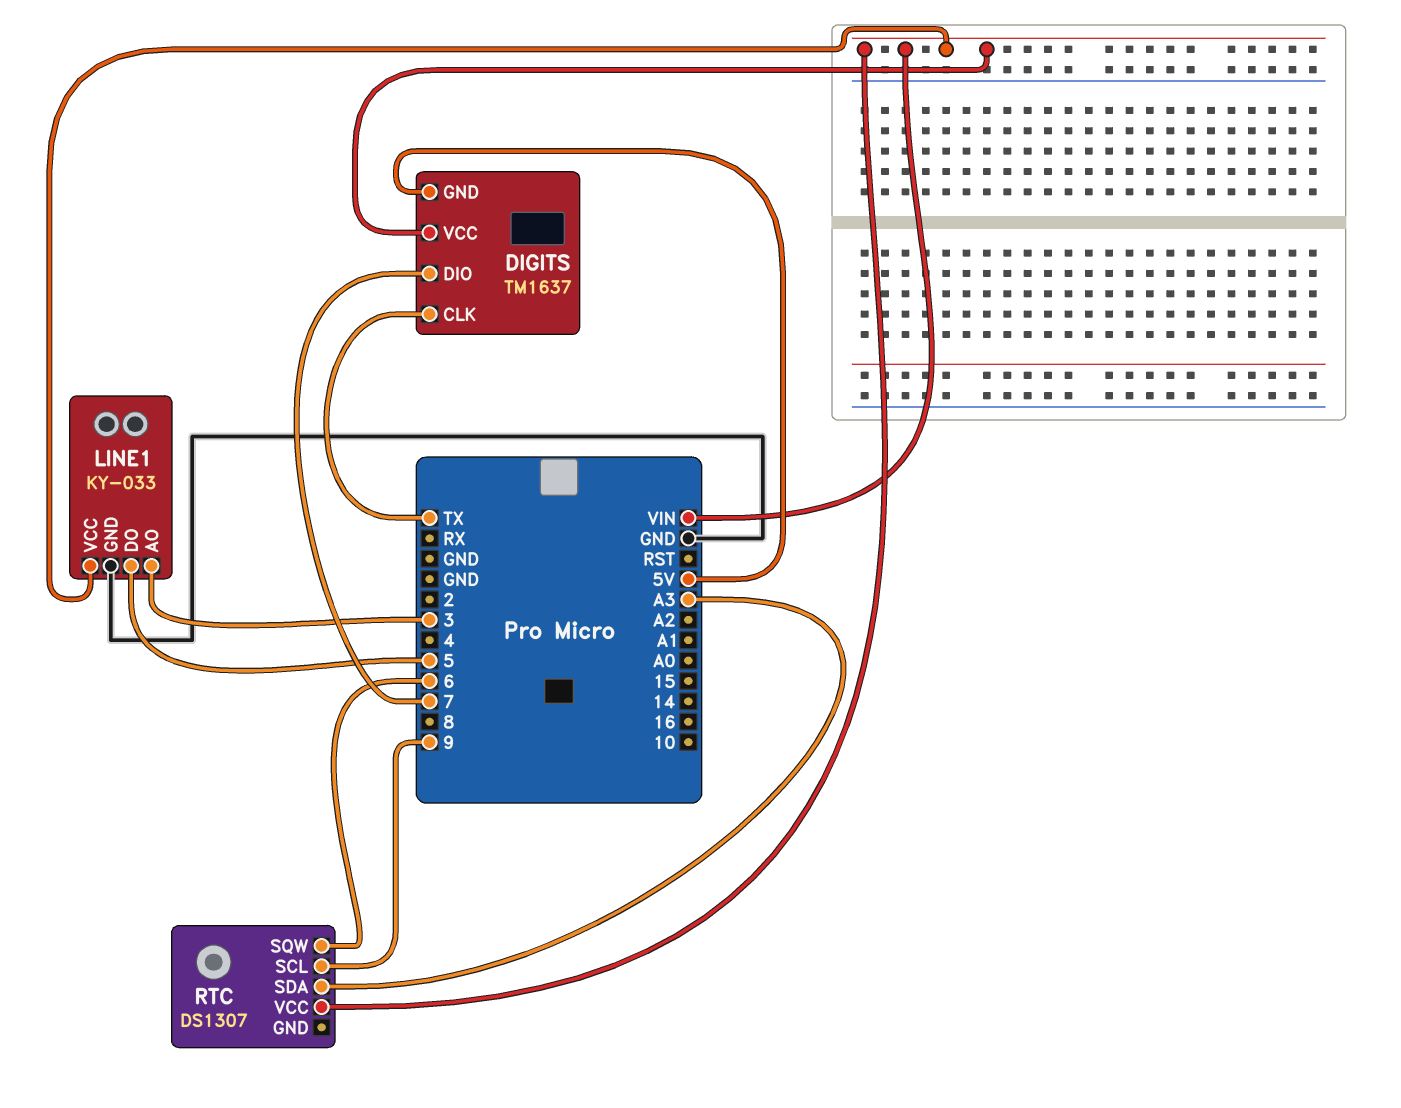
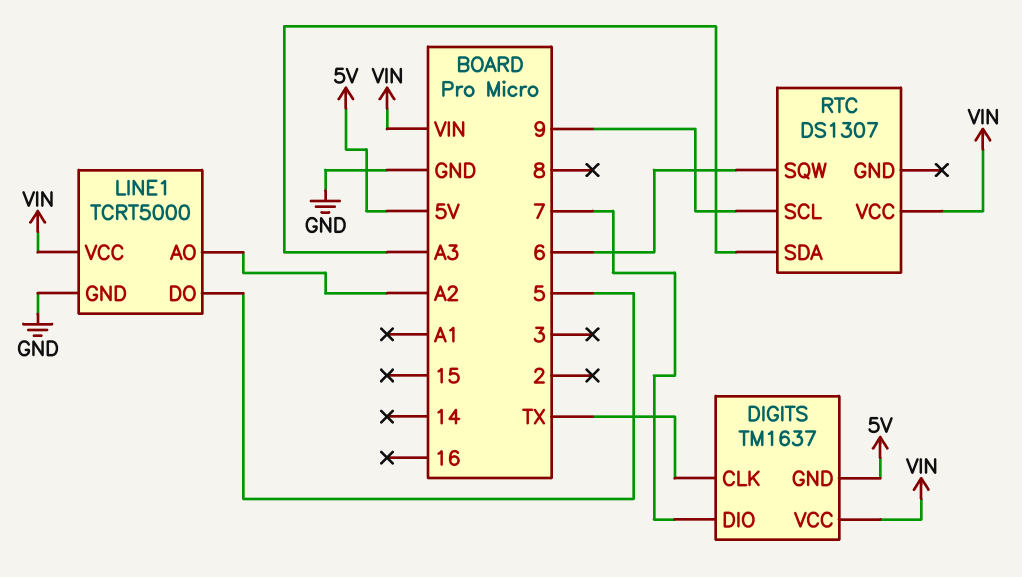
LINE1: KY-033 -> TCRT5000
LINE1 pin AO: 3 -> A2

